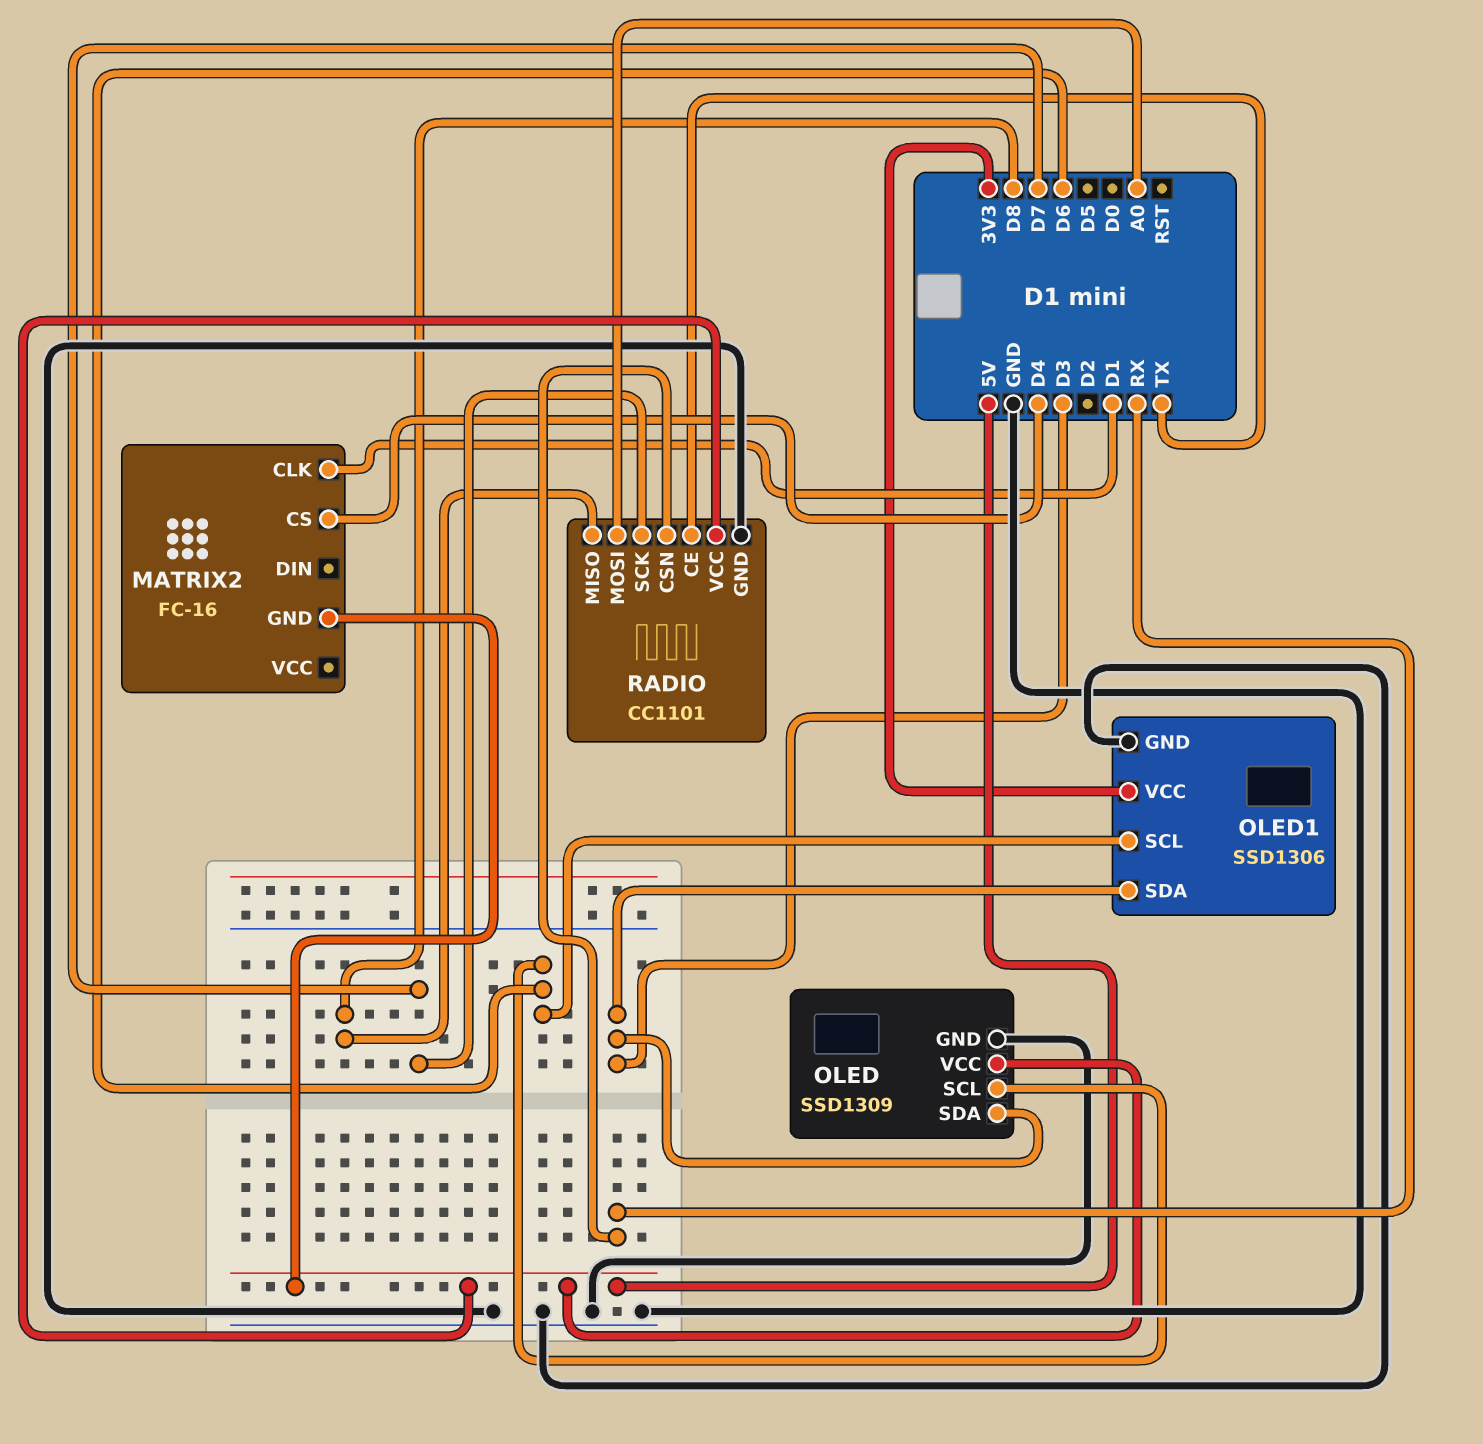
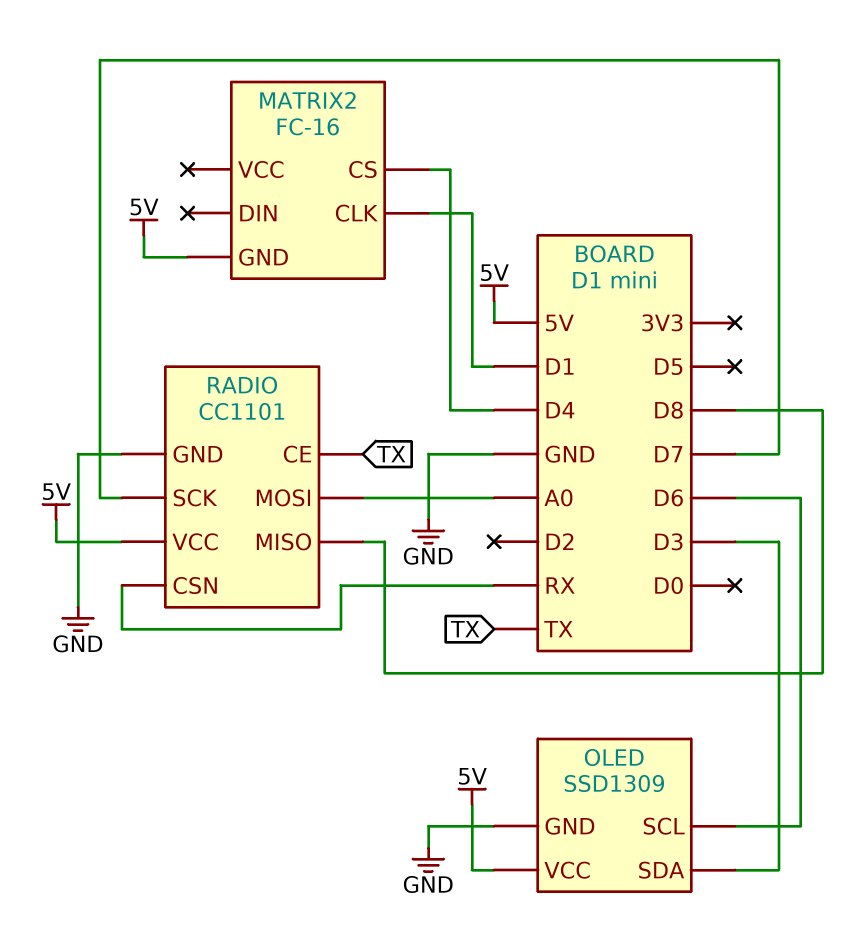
OLED1: SSD1306 -> none
OLED1 pin GND: GND -> none
OLED1 pin SCL: D6 -> none
OLED1 pin SDA: D3 -> none
OLED1 pin VCC: 3V3 -> none

